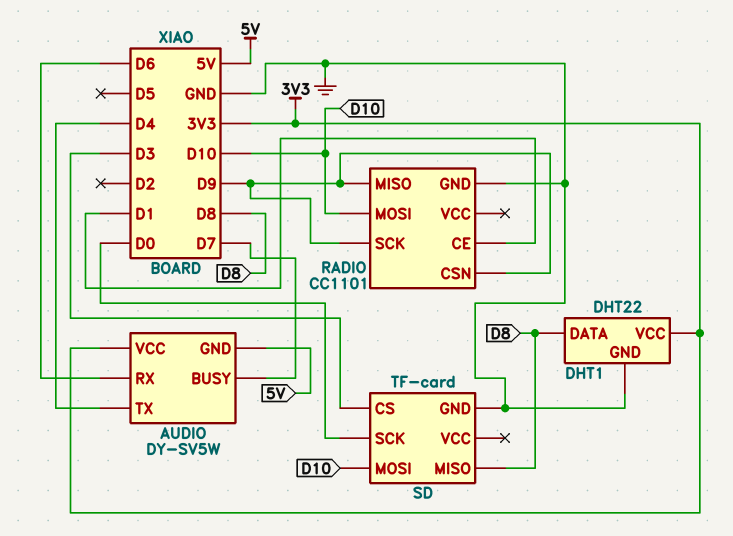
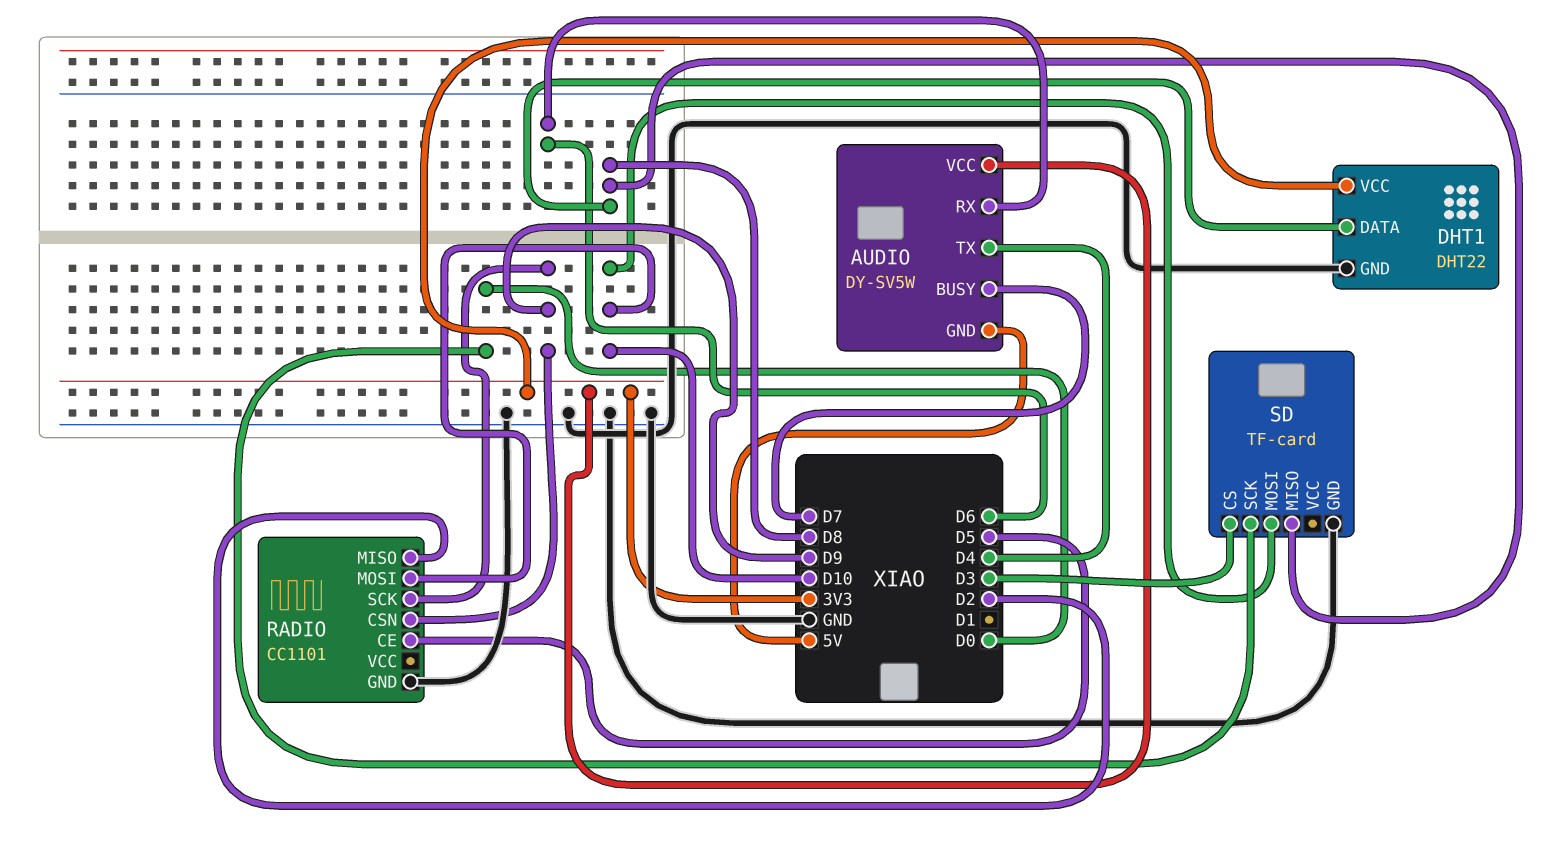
RADIO pin CE: D1 -> D5
RADIO pin MISO: D9 -> D2

